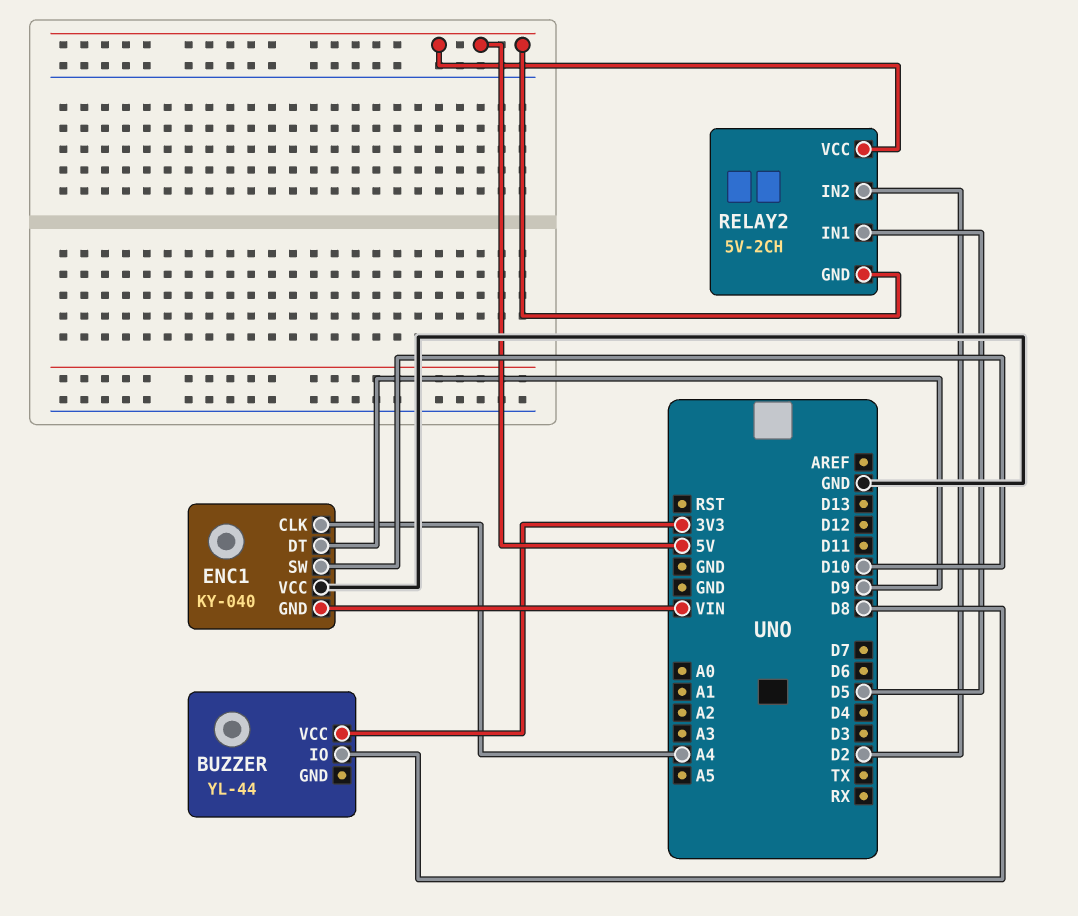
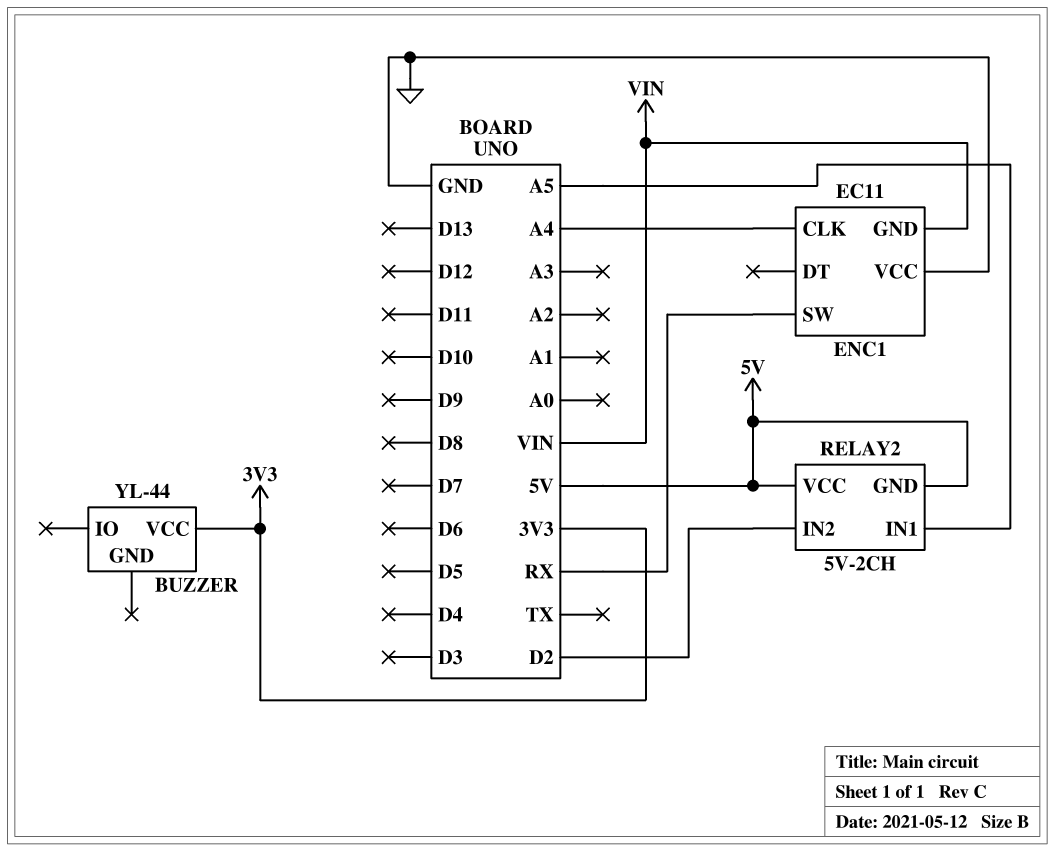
BUZZER pin IO: D8 -> none
ENC1: KY-040 -> EC11
ENC1 pin DT: D9 -> none
ENC1 pin SW: D10 -> RX
RELAY2 pin IN1: D5 -> A5

